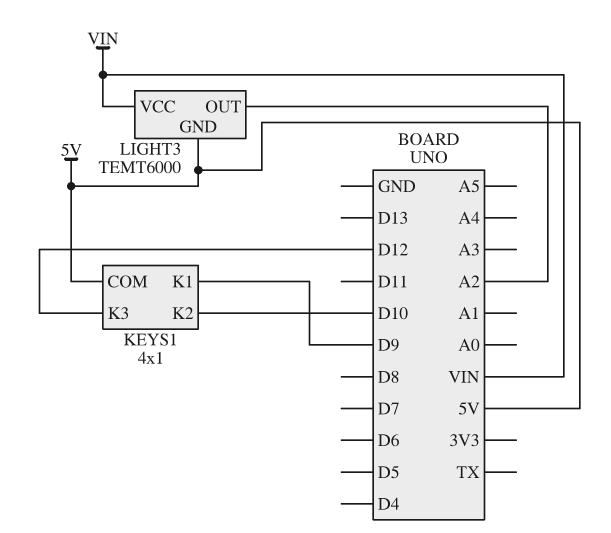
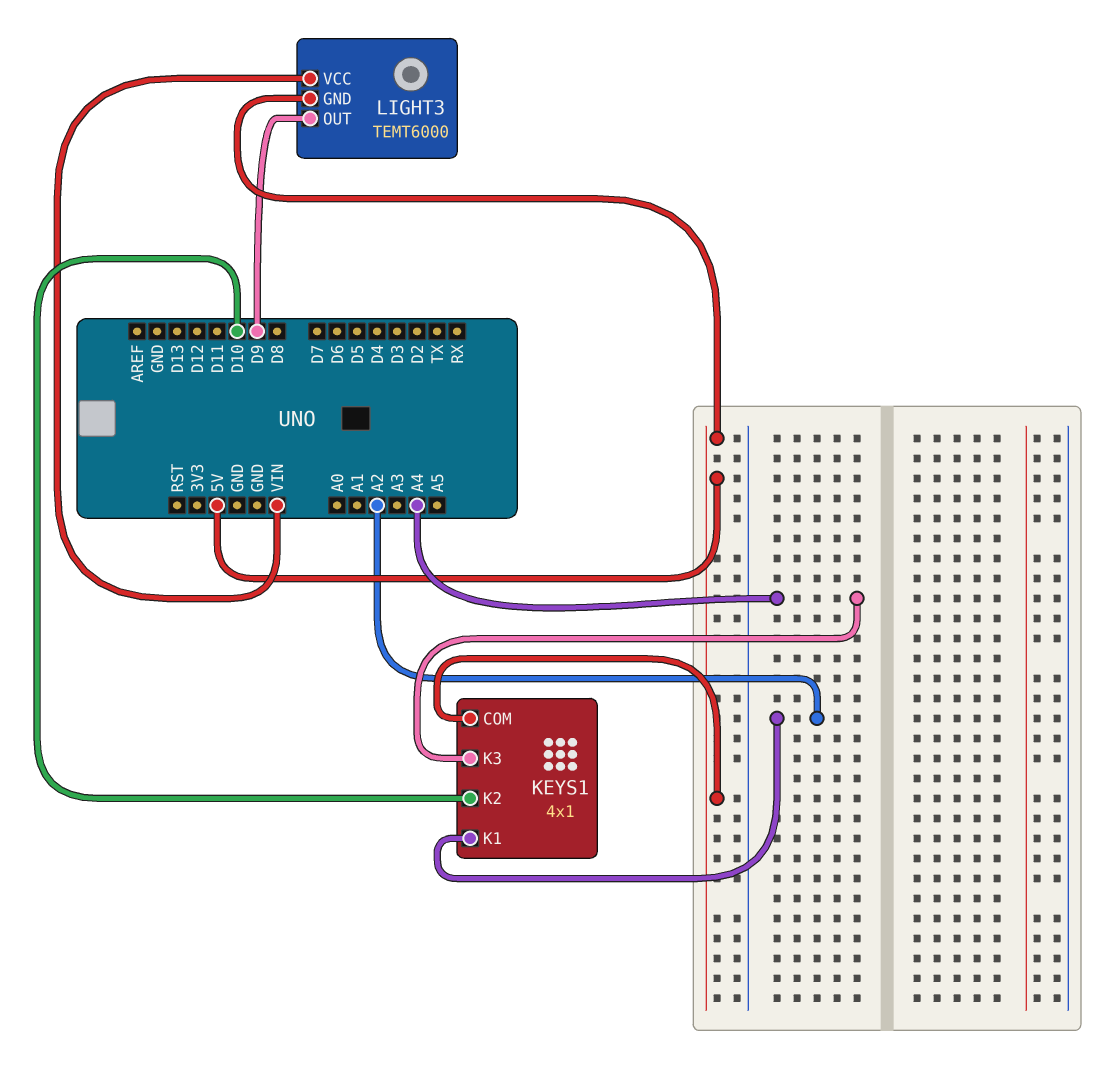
KEYS1 pin K1: D9 -> A2
KEYS1 pin K3: D12 -> A4
LIGHT3 pin OUT: A2 -> D9

